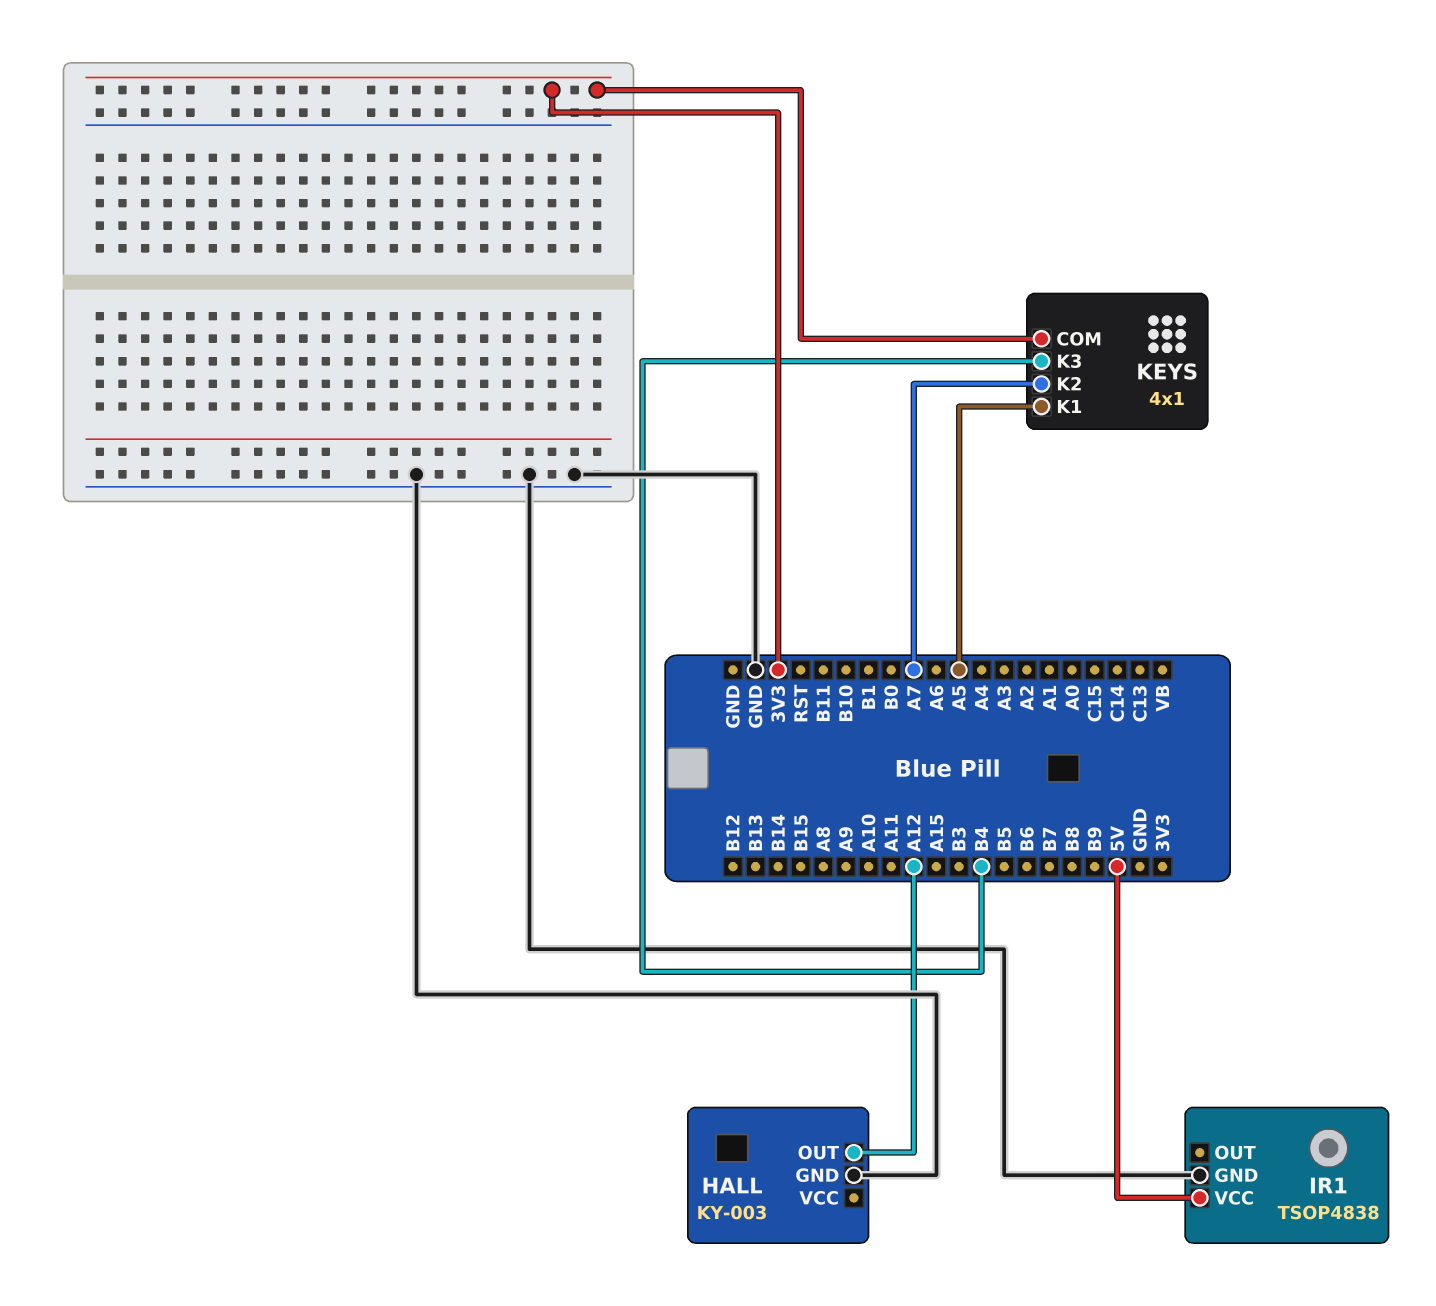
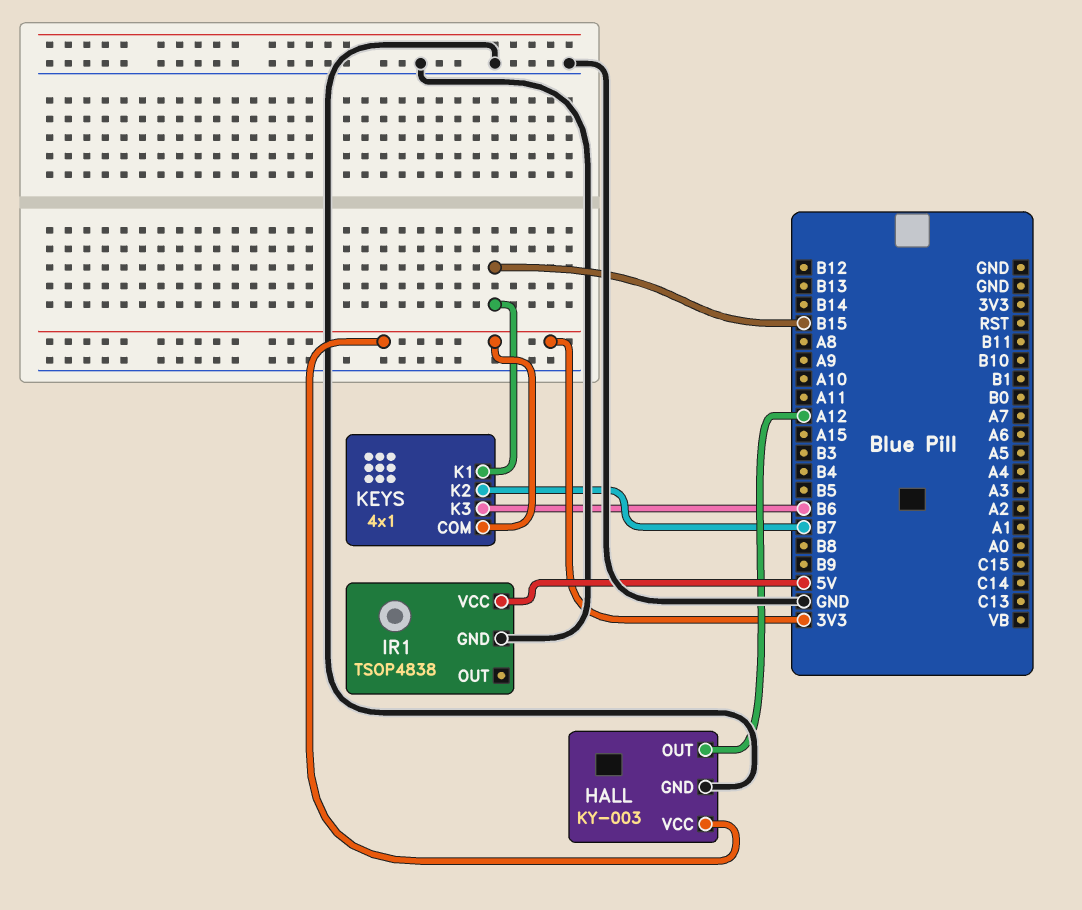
HALL pin VCC: none -> 3V3
KEYS pin K1: A5 -> B15
KEYS pin K2: A7 -> B7
KEYS pin K3: B4 -> B6

